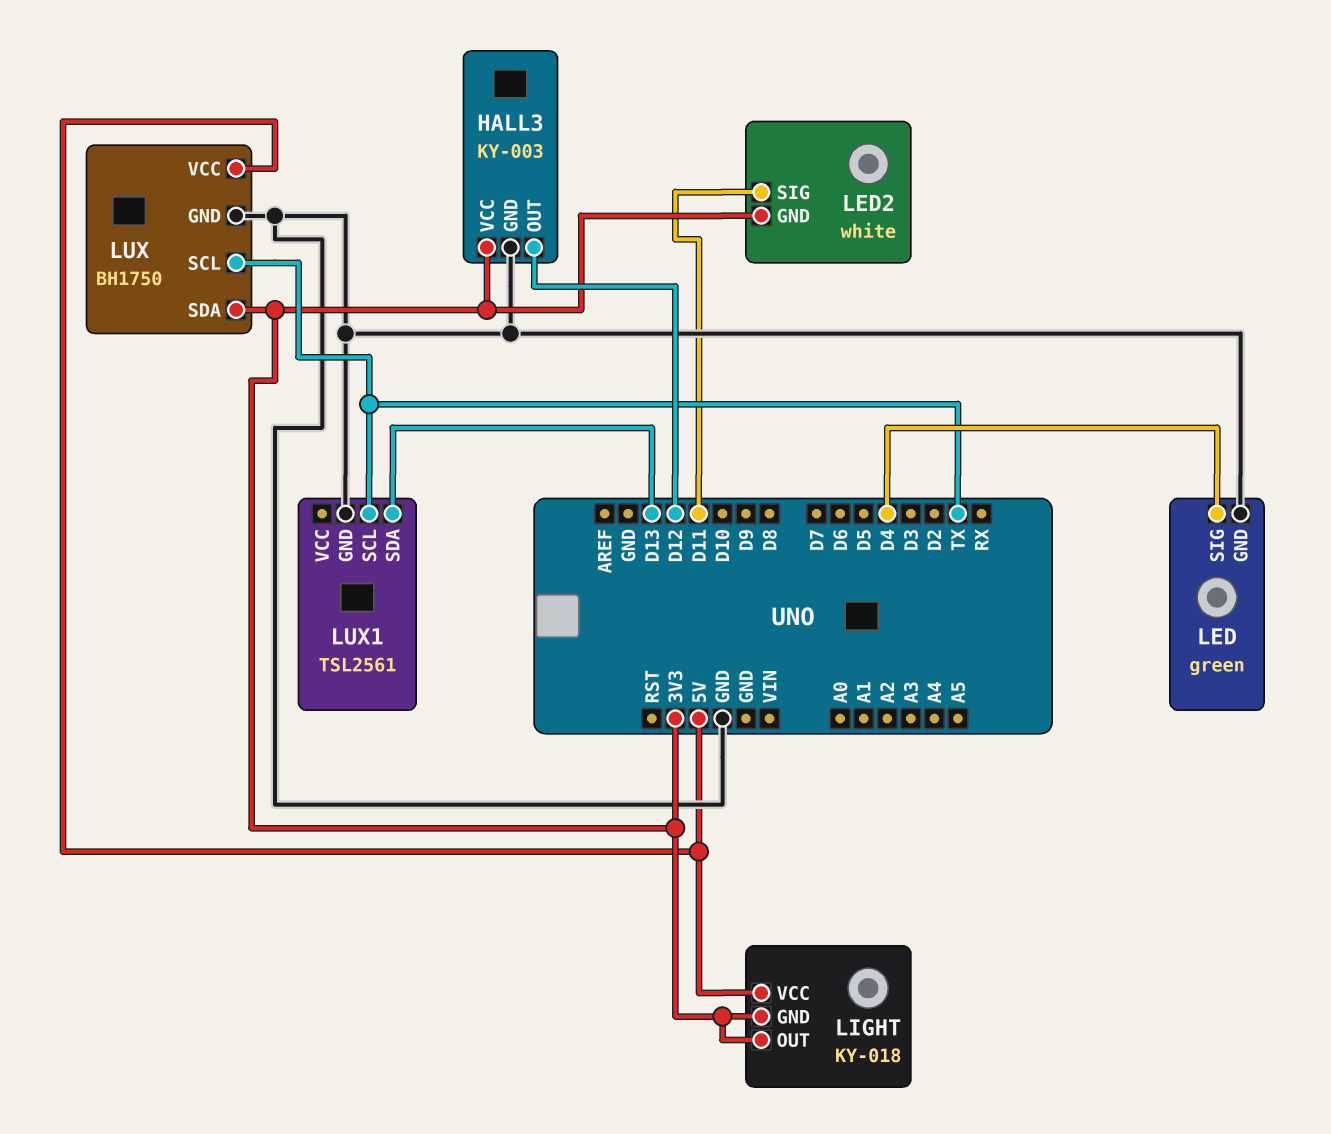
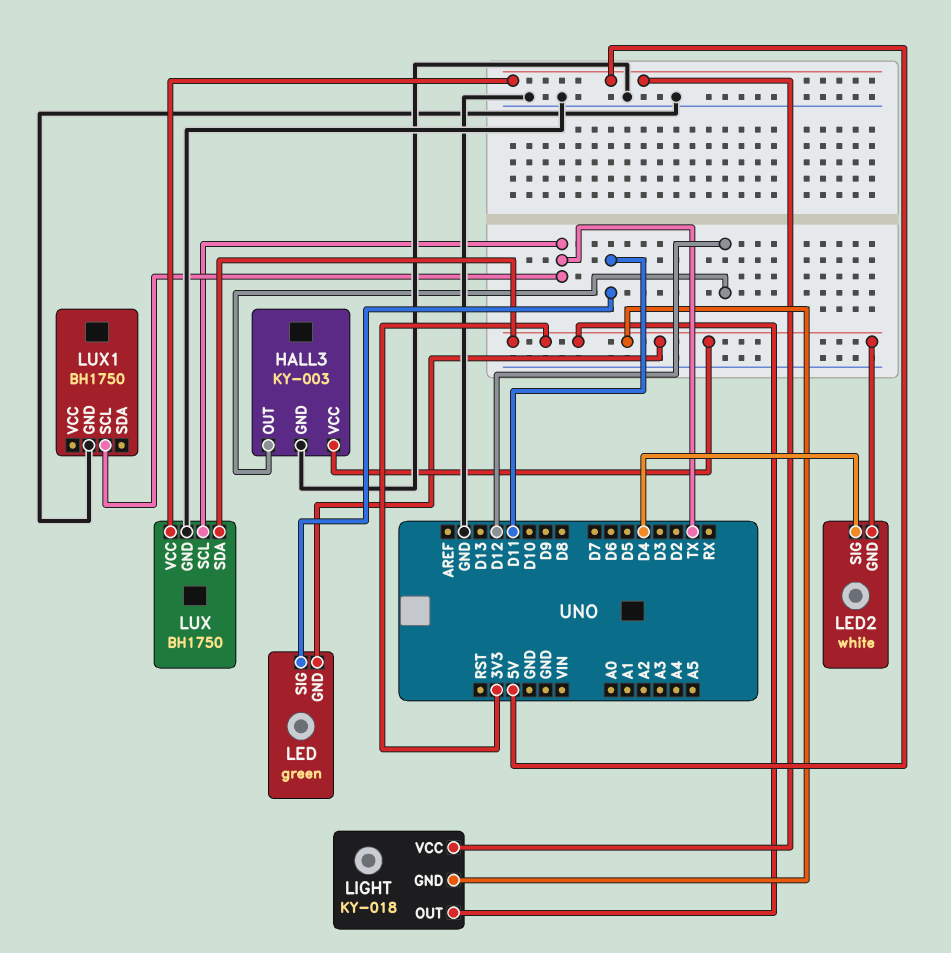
LED pin GND: GND -> 3V3
LED pin SIG: D4 -> D11
LED2 pin SIG: D11 -> D4
LUX1: TSL2561 -> BH1750
LUX1 pin SDA: D13 -> none

